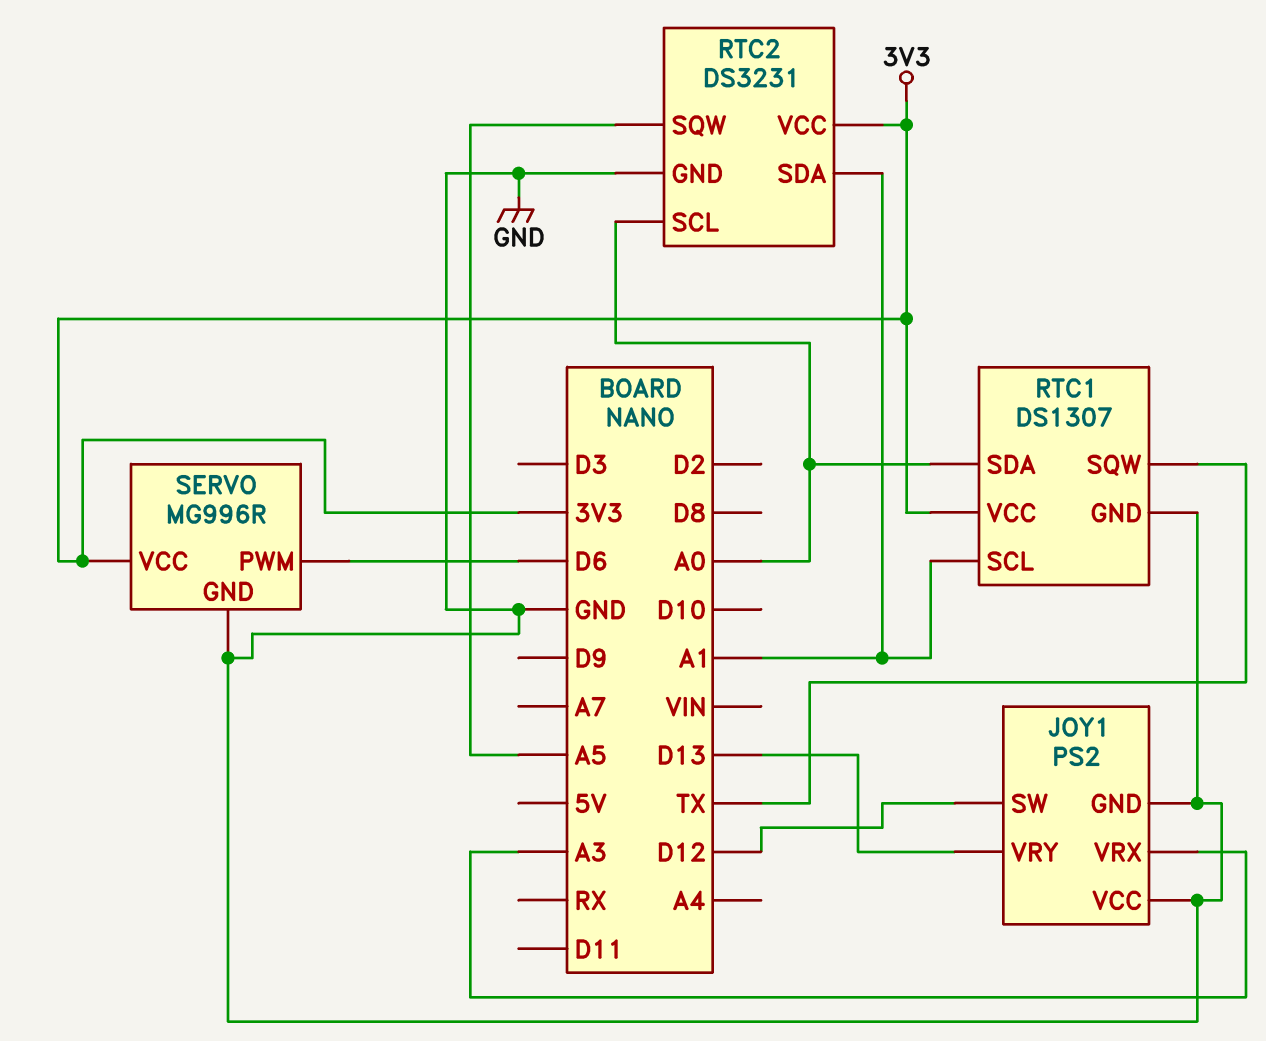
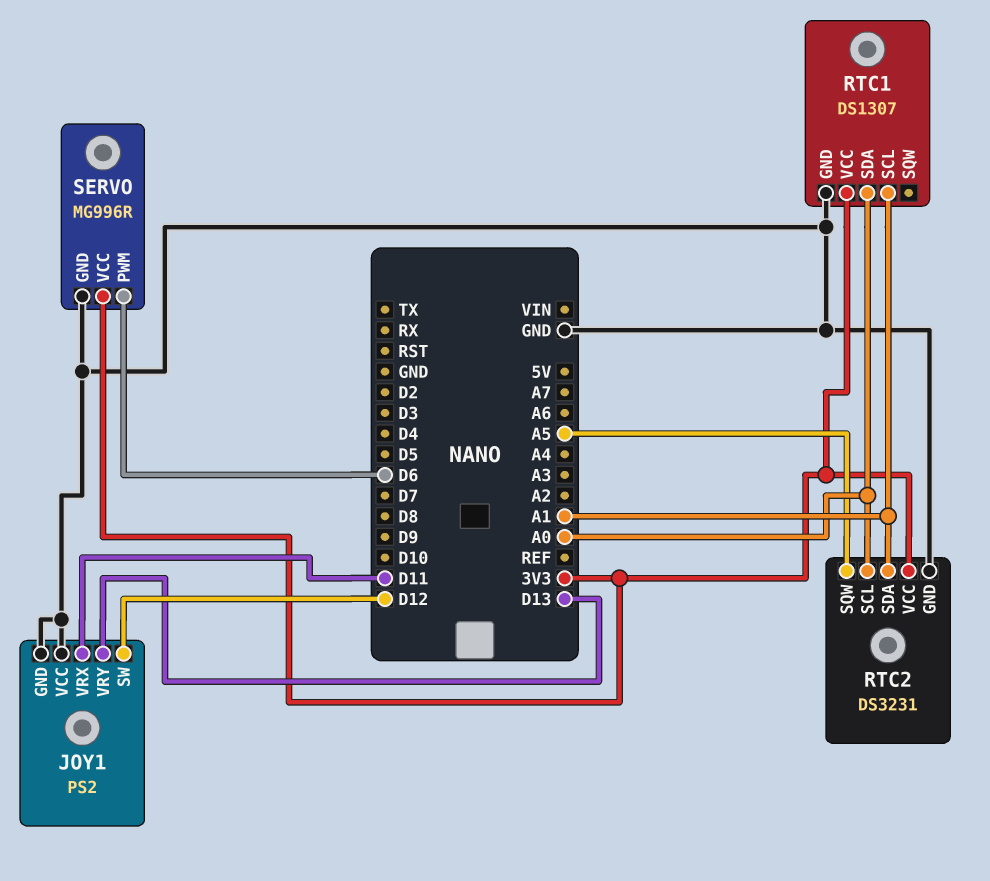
JOY1 pin VRX: A3 -> D11
RTC1 pin SQW: TX -> none

